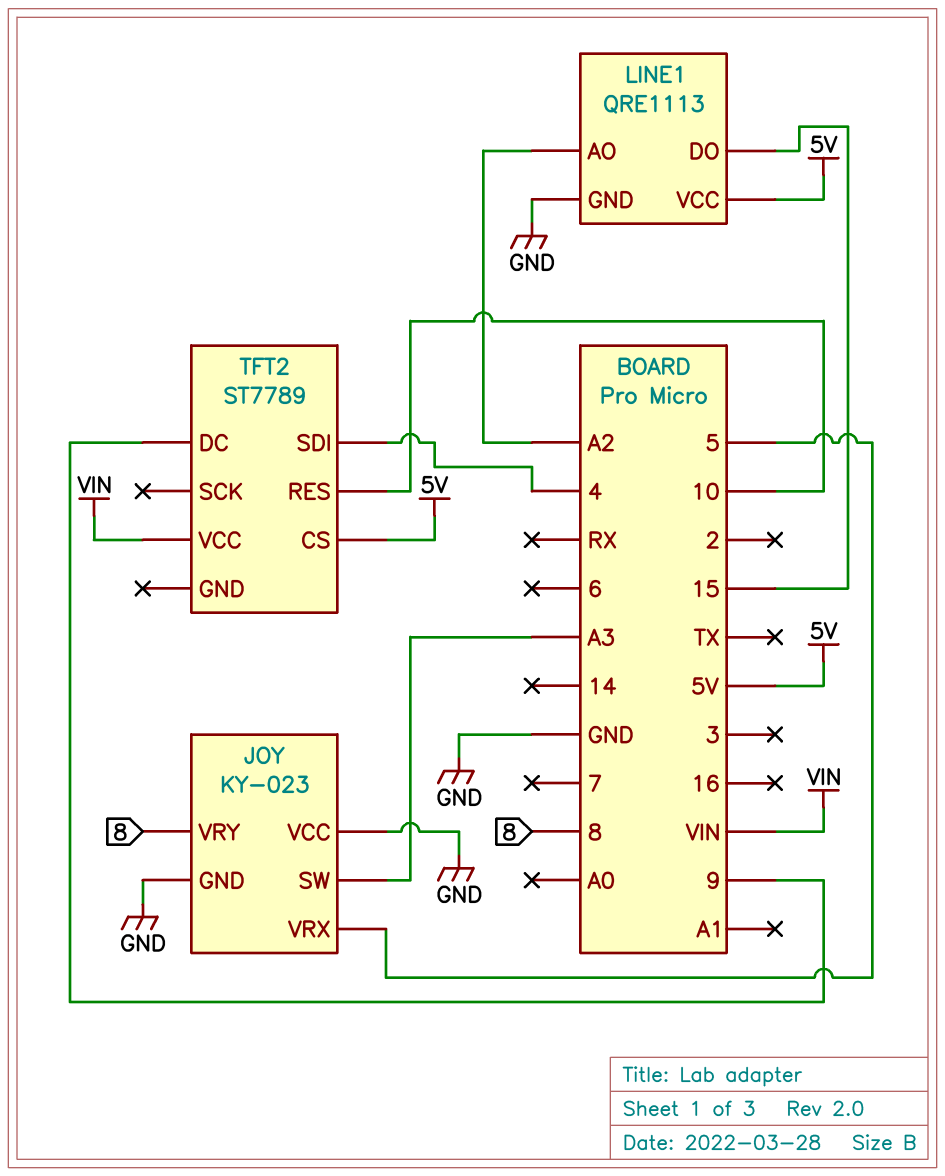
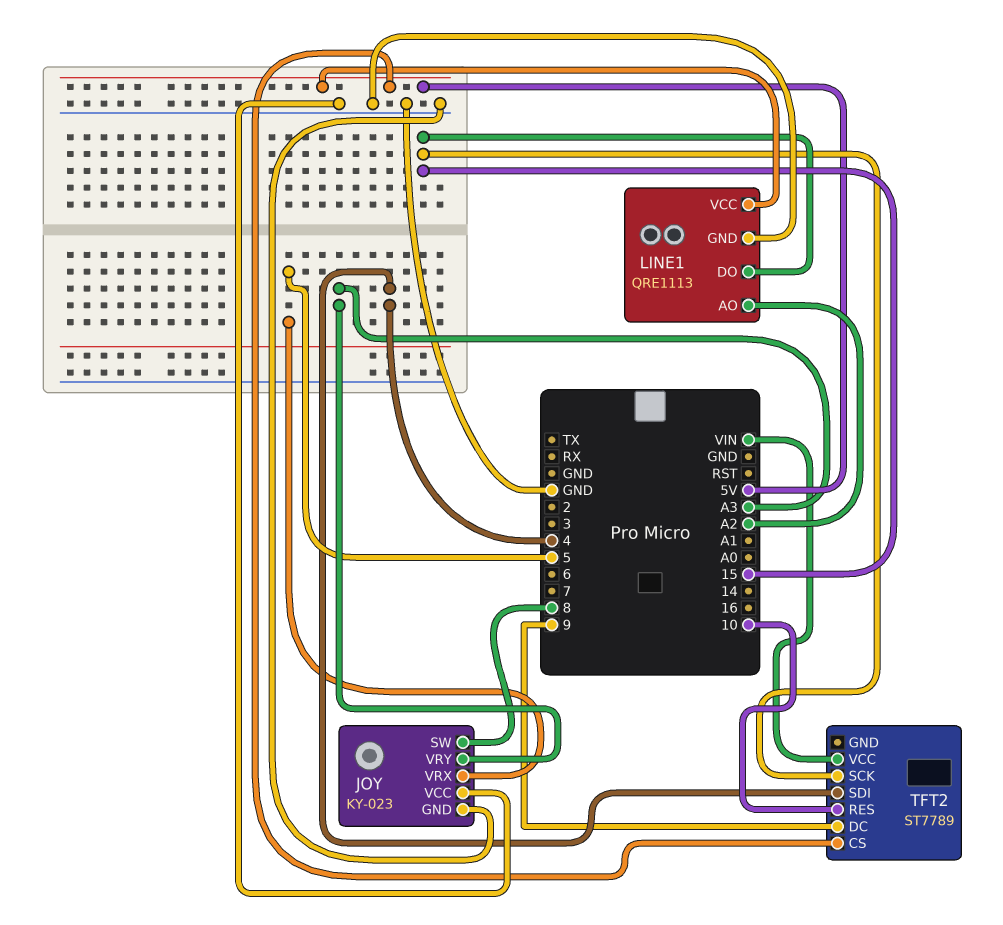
JOY pin SW: A3 -> 8
JOY pin VRY: 8 -> A3
TFT2 pin SCK: none -> 15

